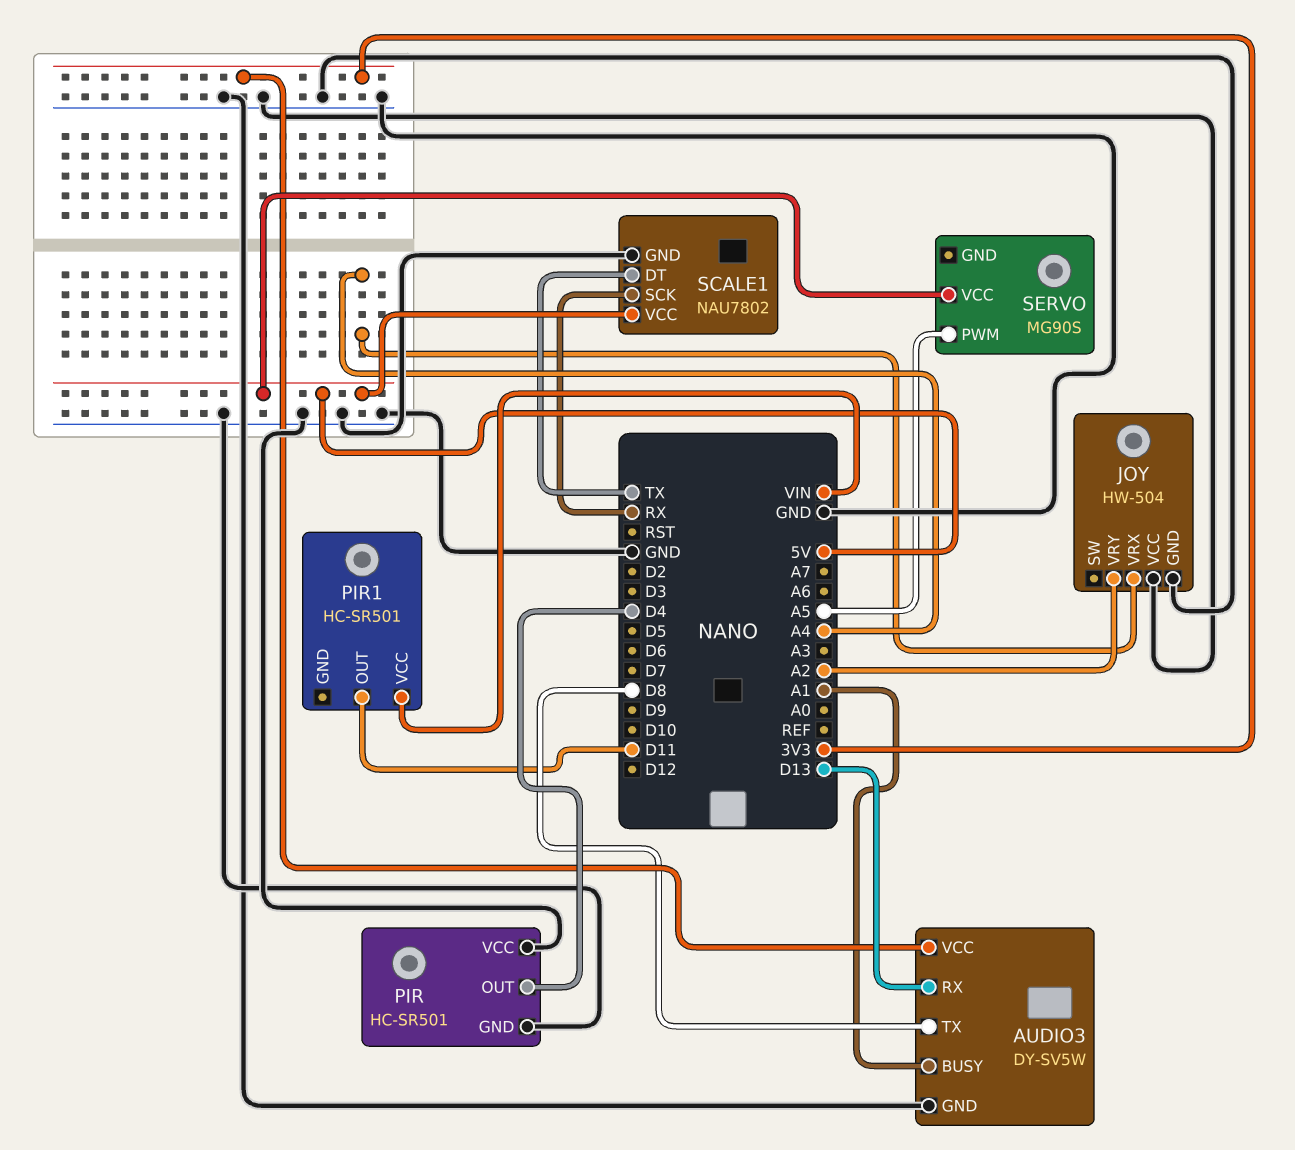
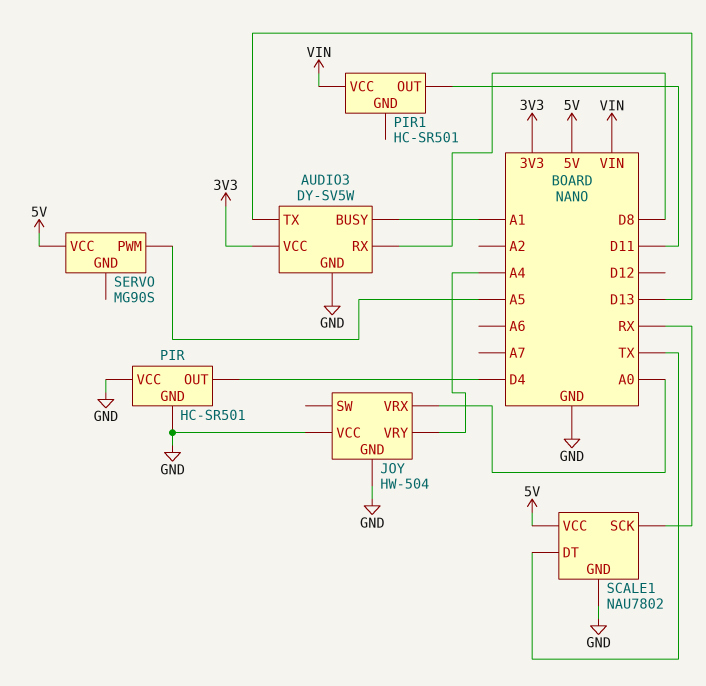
AUDIO3 pin RX: D13 -> D8
AUDIO3 pin TX: D8 -> D13
JOY pin VRX: A4 -> A0
JOY pin VRY: A2 -> A4

